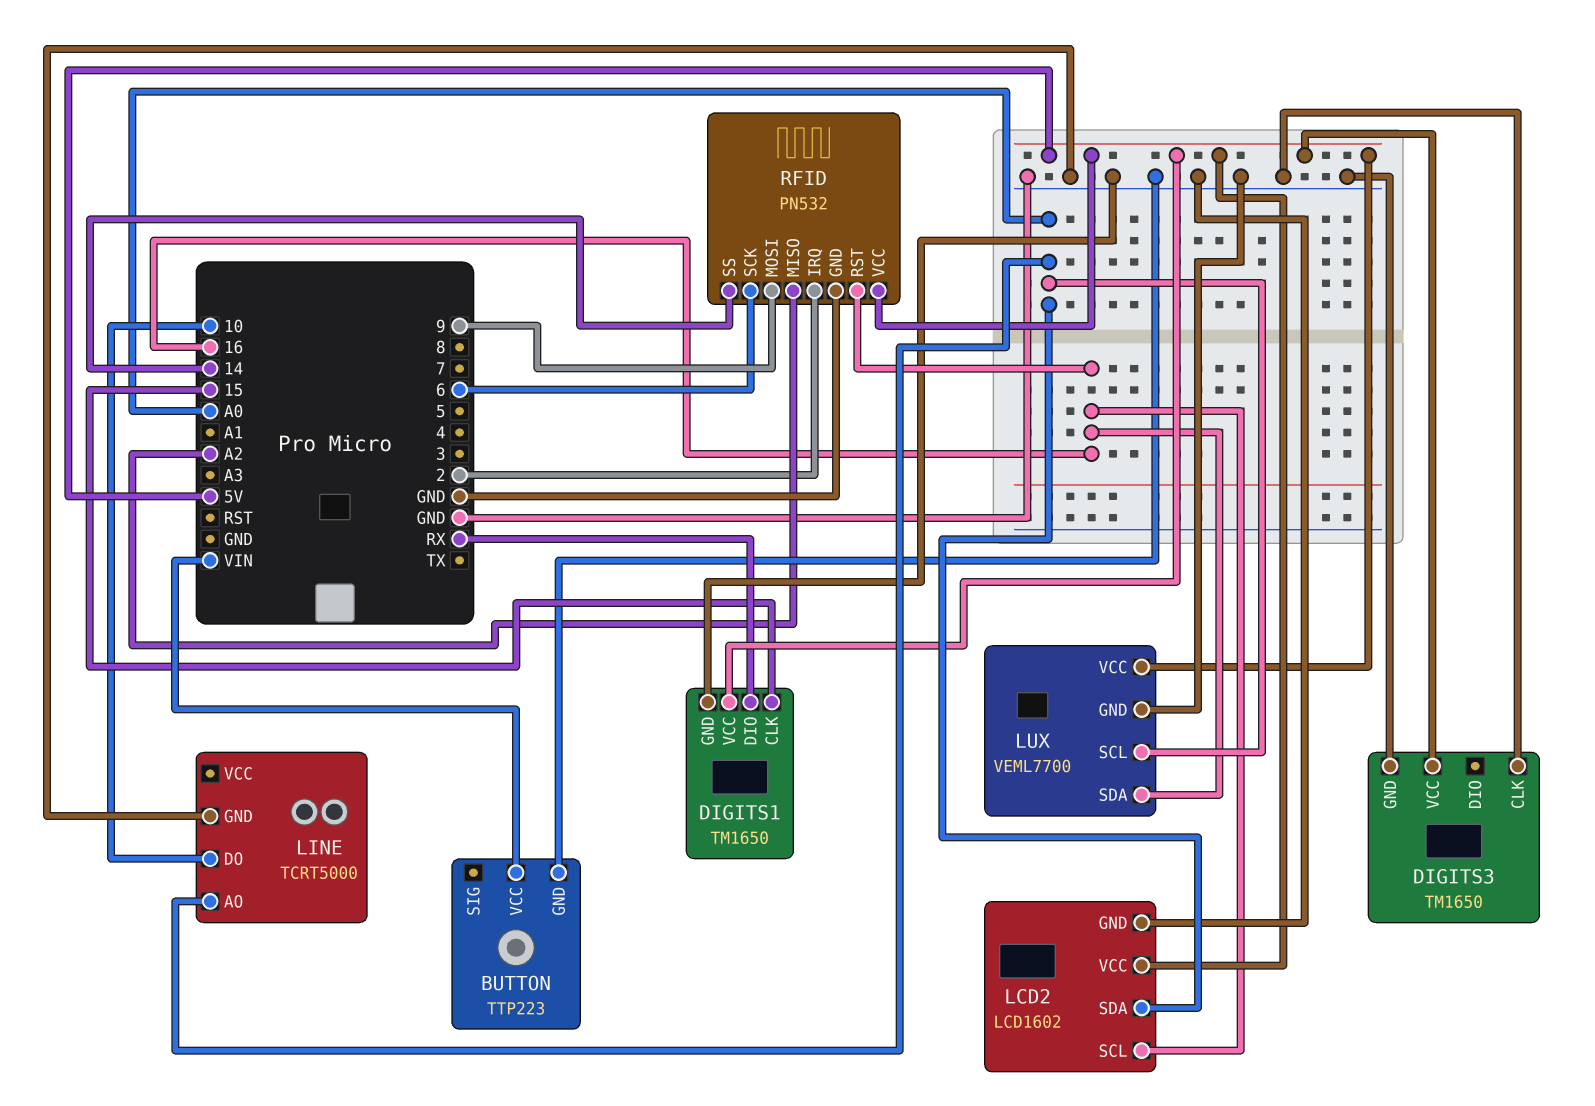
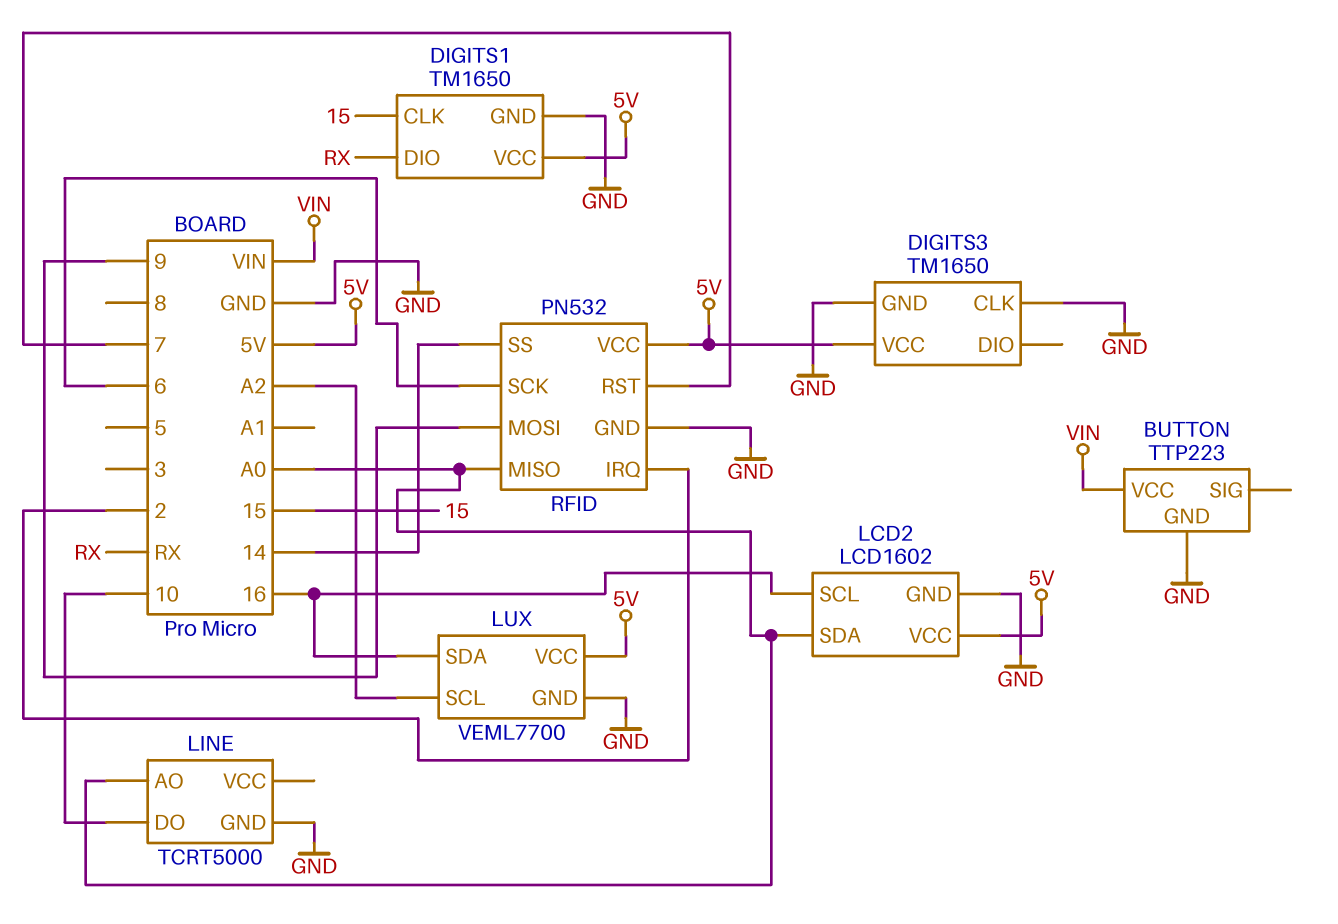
LUX pin SCL: A0 -> A2
RFID pin MISO: A2 -> A0
RFID pin RST: 16 -> 7

